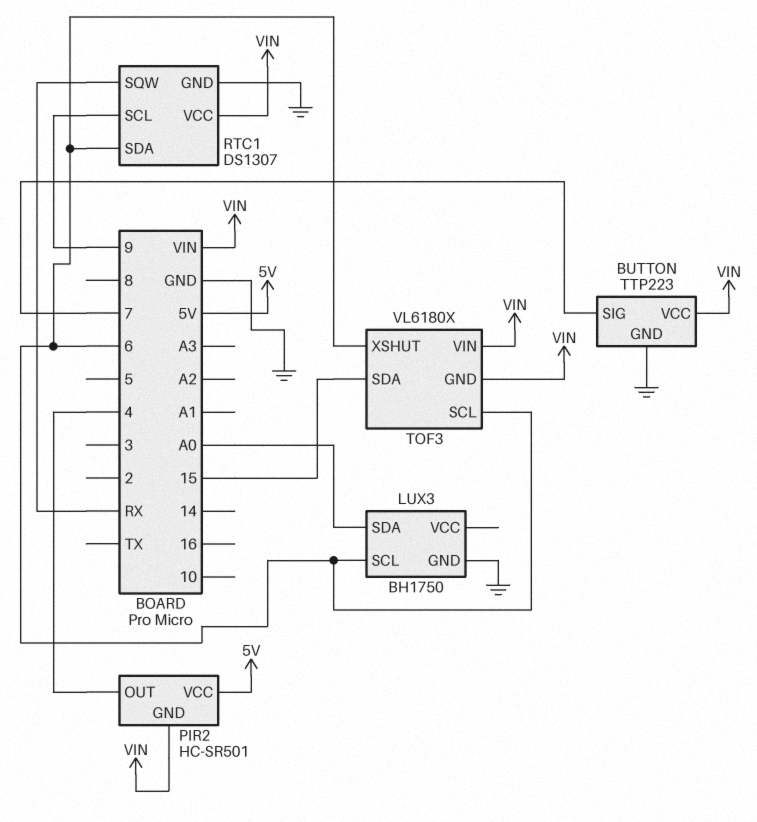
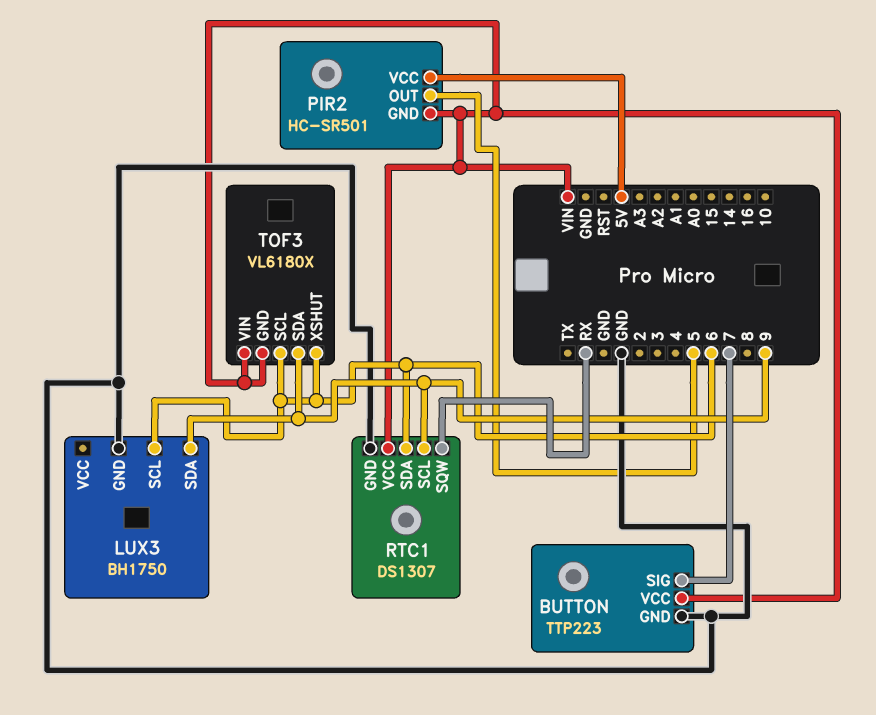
LUX3 pin SDA: A0 -> 9
PIR2 pin OUT: 4 -> 5
TOF3 pin SDA: 15 -> 9

